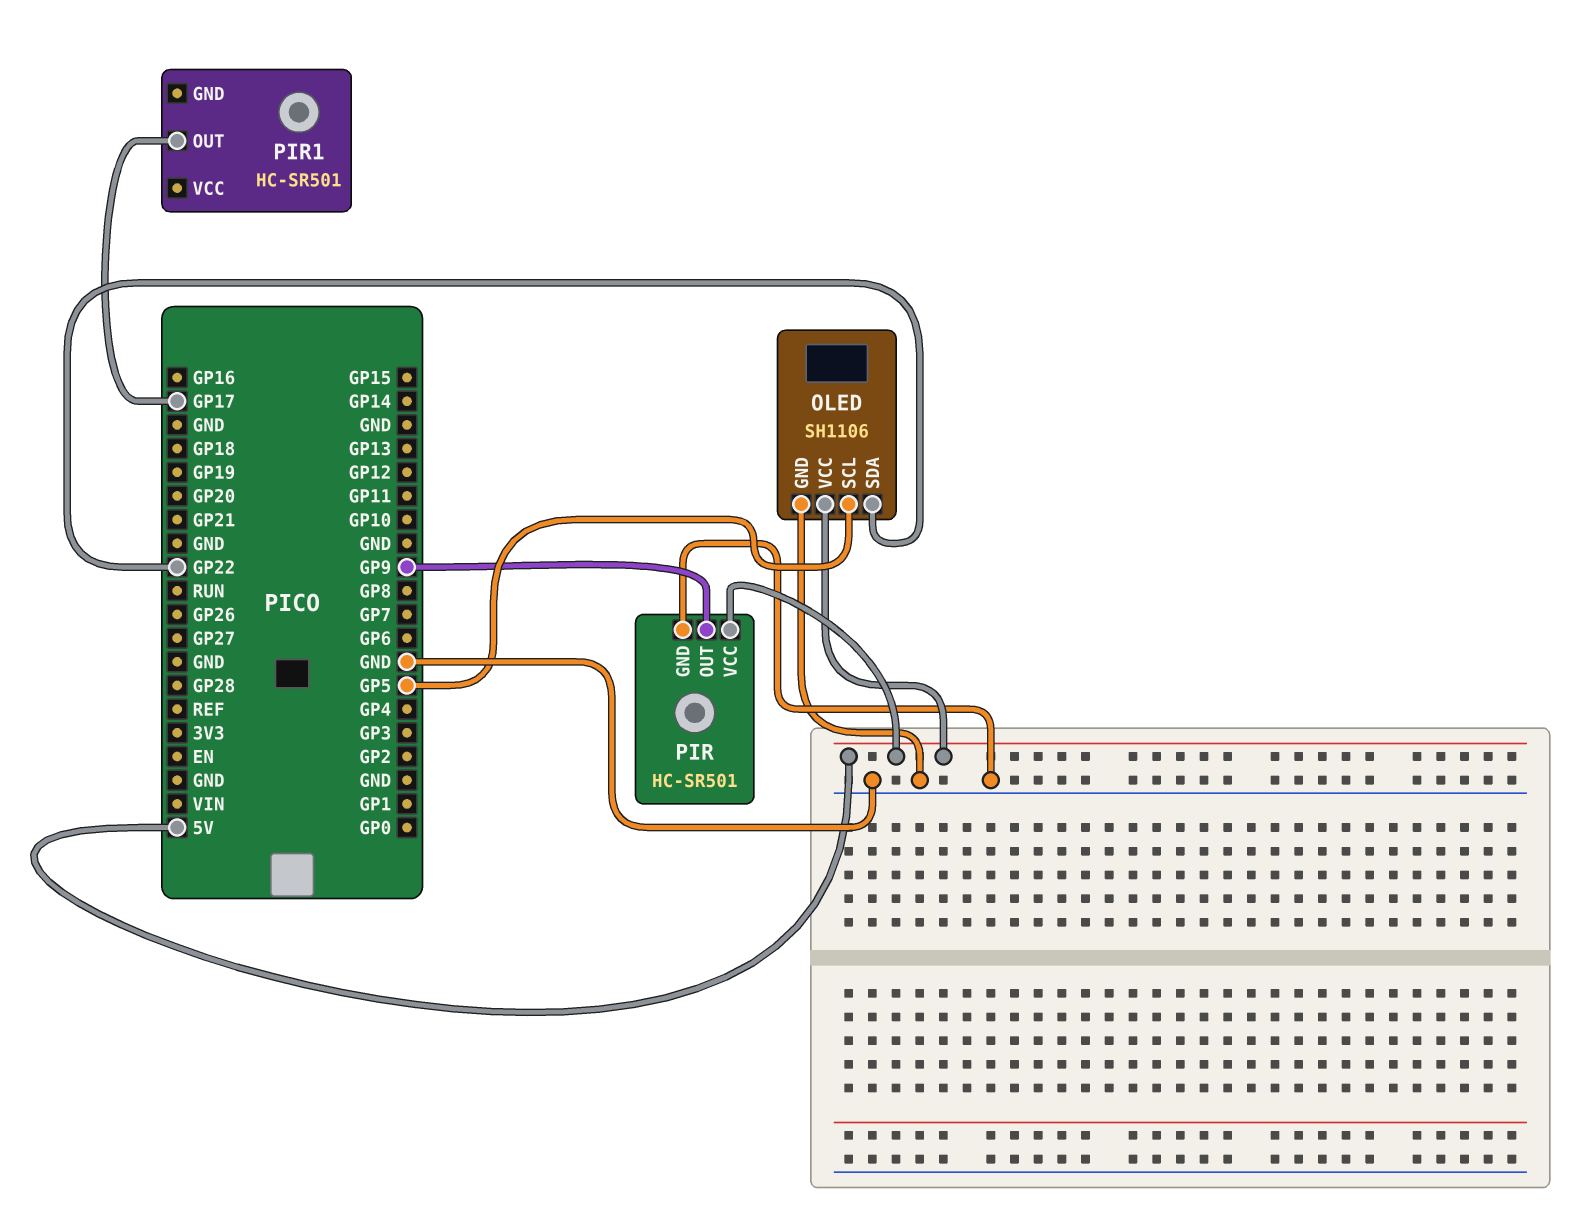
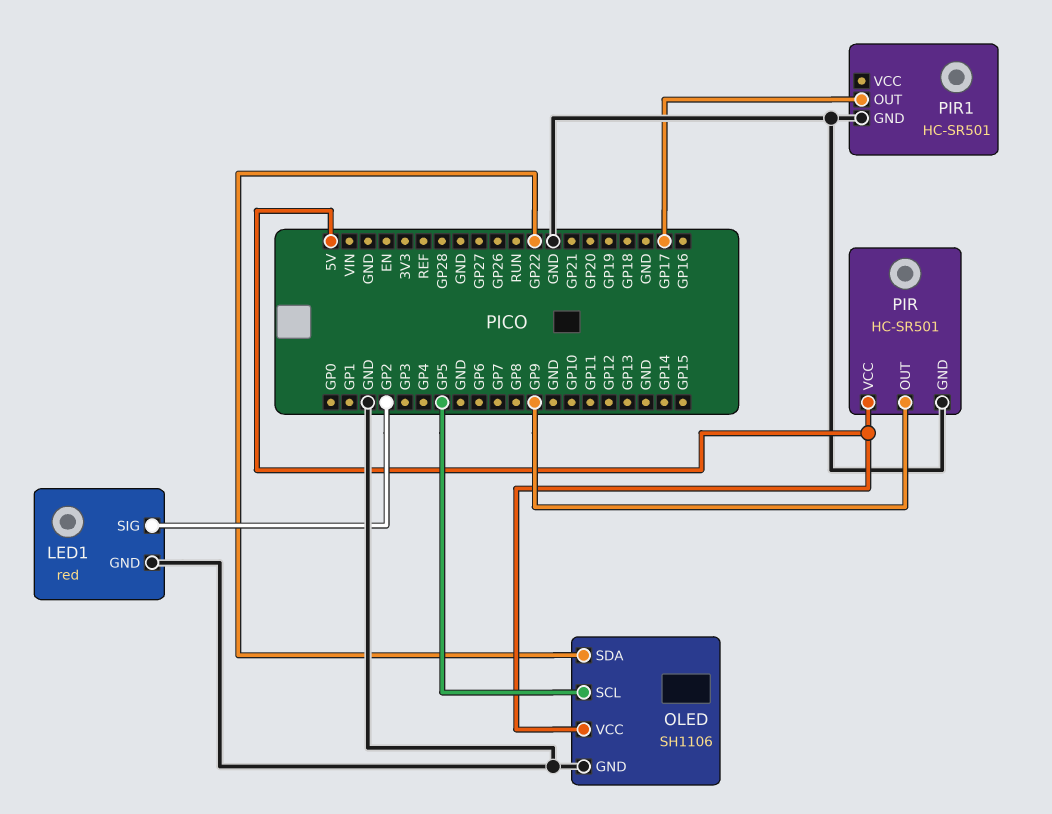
LED1: none -> red
LED1 pin GND: none -> GND
LED1 pin SIG: none -> GP2
PIR1 pin GND: none -> GND

